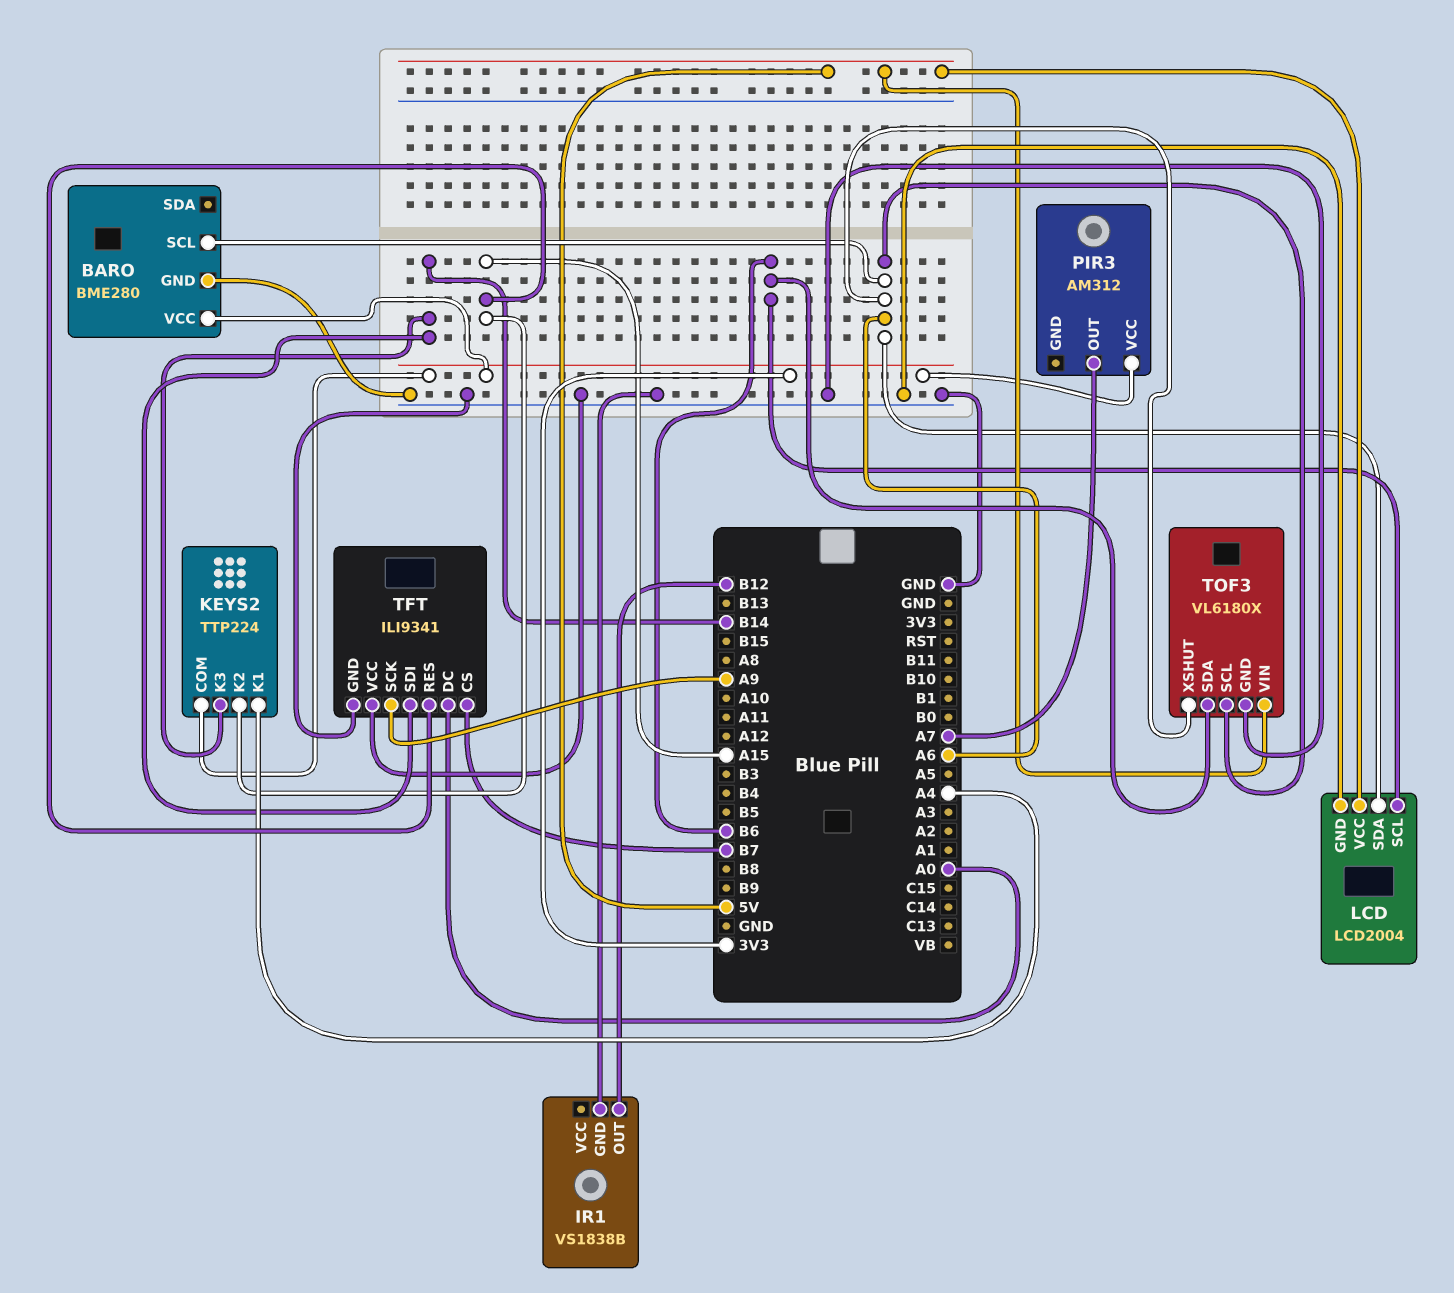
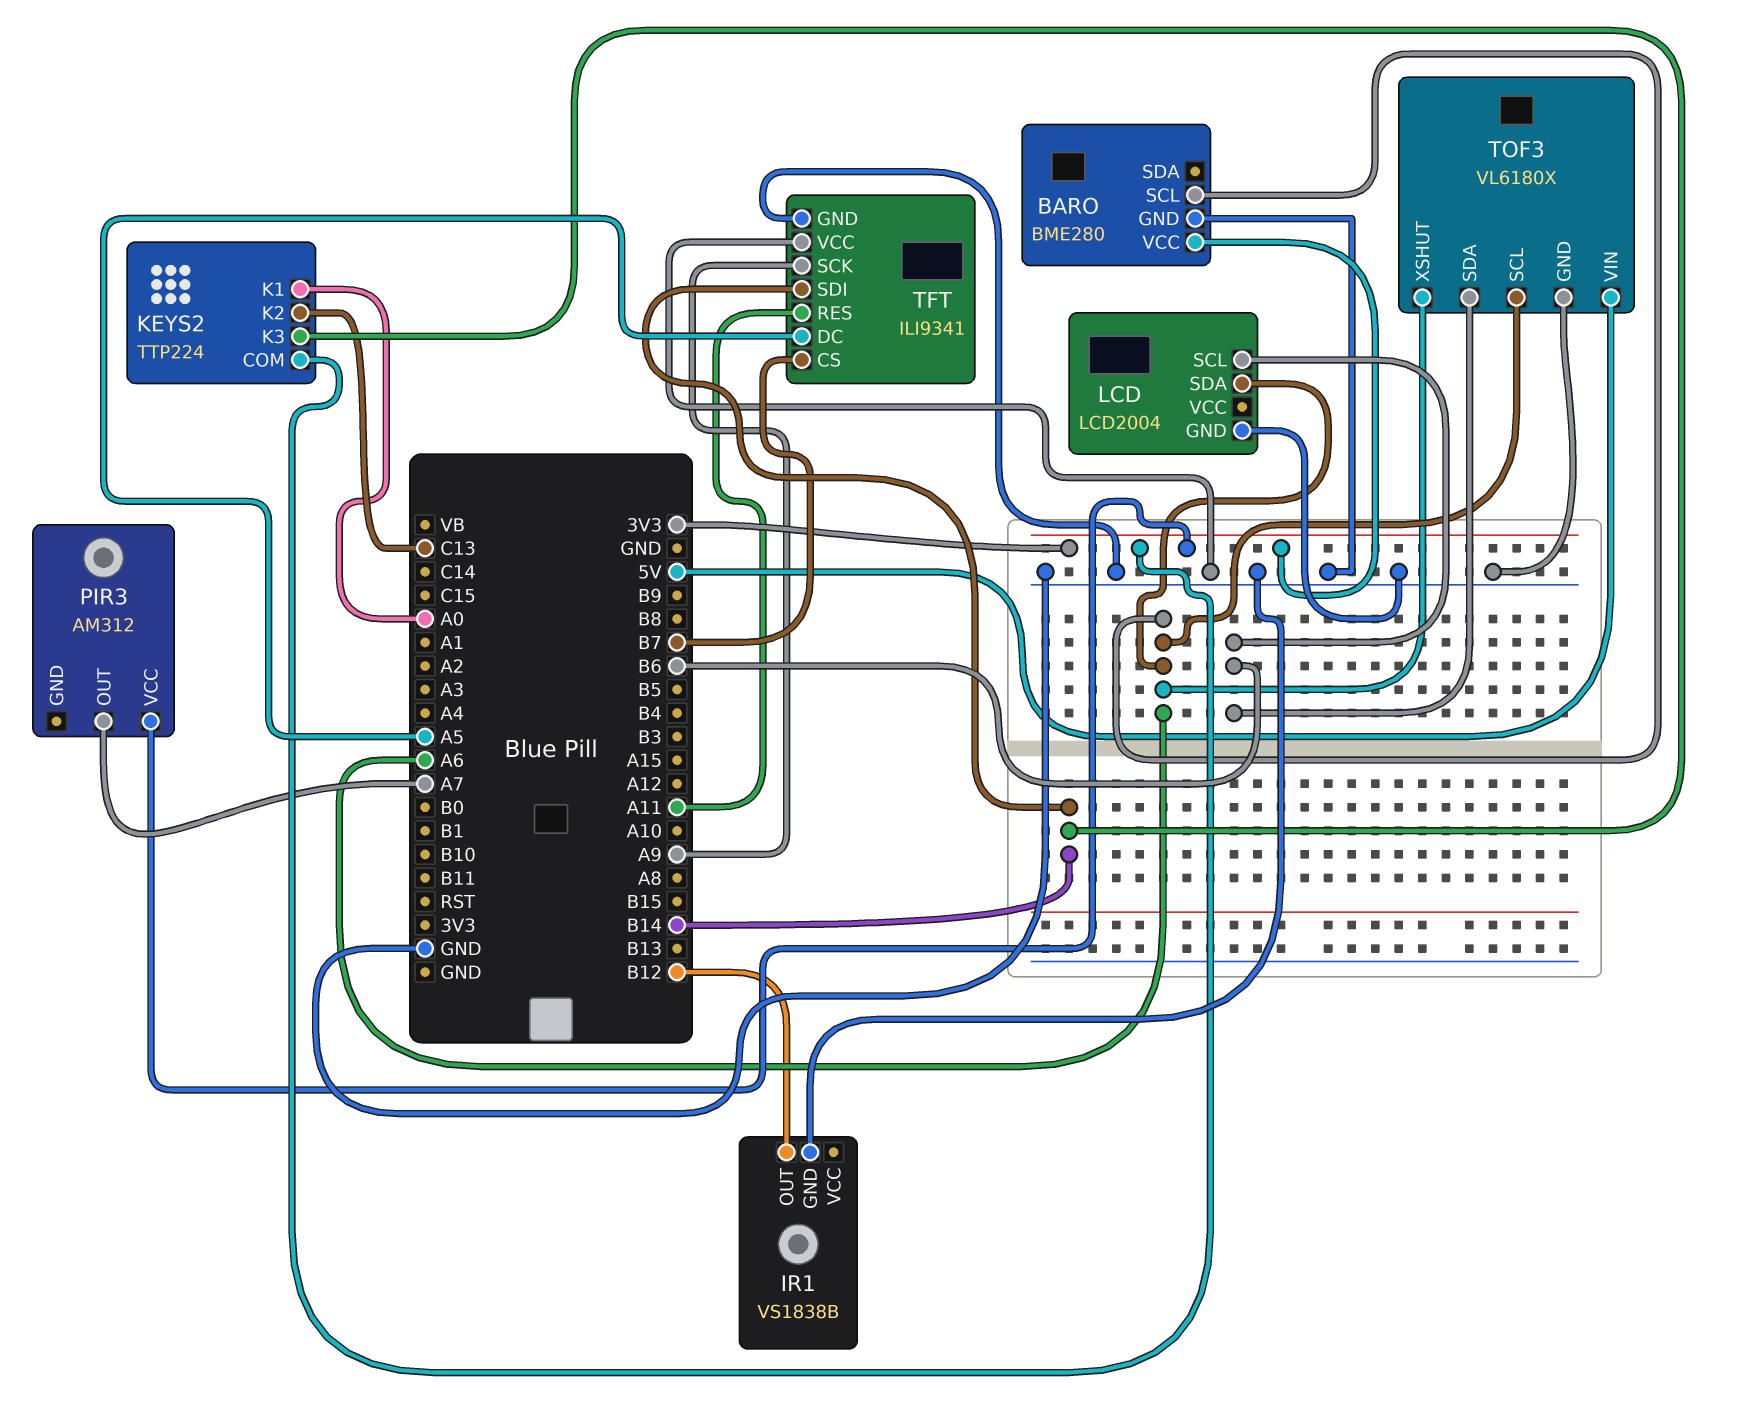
KEYS2 pin K1: A4 -> A0
KEYS2 pin K2: A15 -> C13
LCD pin VCC: 5V -> none
TFT pin DC: A0 -> A5
TFT pin RES: A15 -> A11

